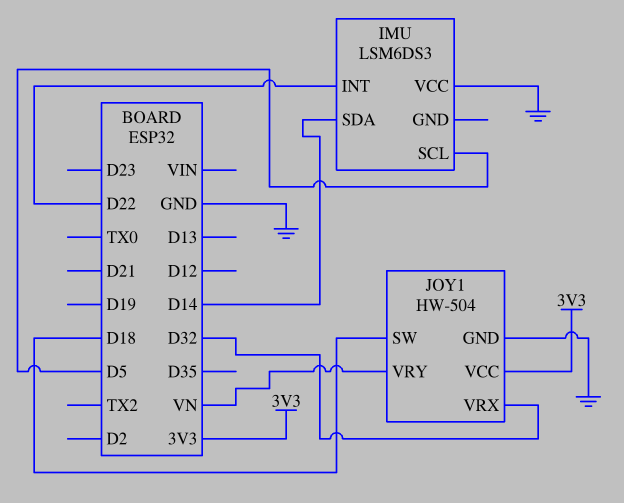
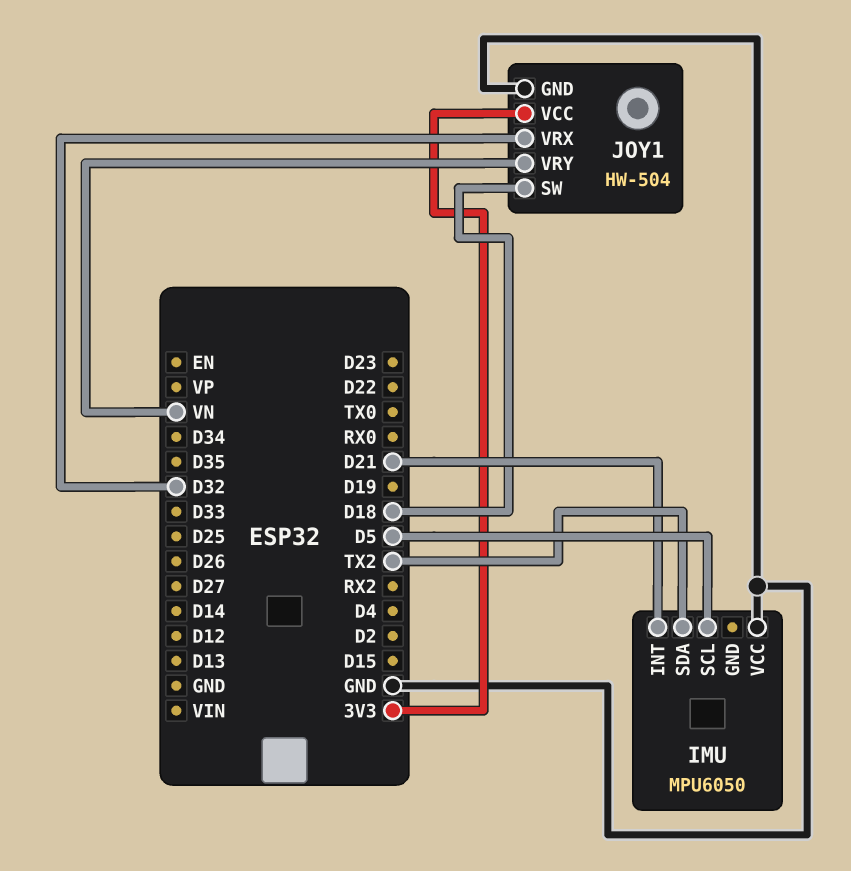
IMU: LSM6DS3 -> MPU6050
IMU pin INT: D22 -> D21
IMU pin SDA: D14 -> TX2

